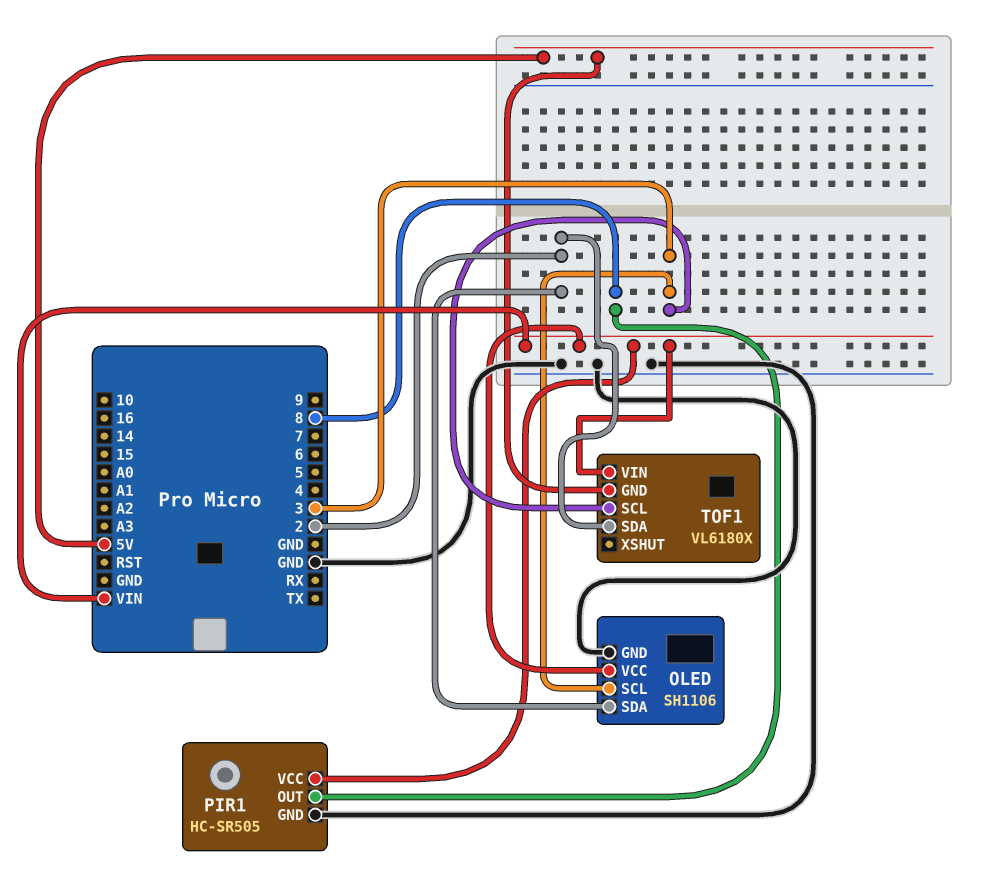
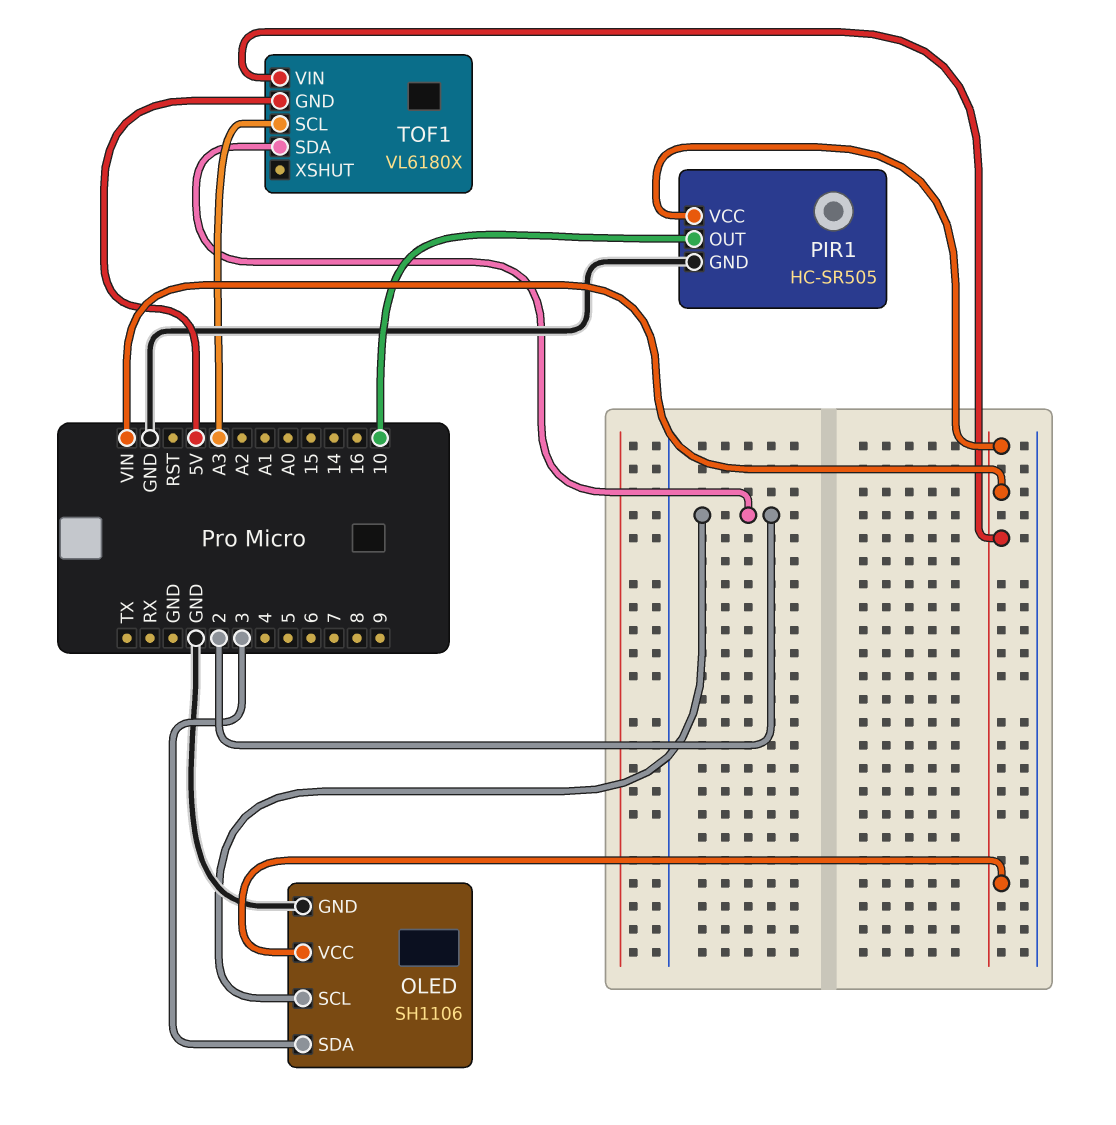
OLED pin SCL: 3 -> 2
OLED pin SDA: 2 -> 3
PIR1 pin OUT: 8 -> 10
TOF1 pin SCL: 3 -> A3

